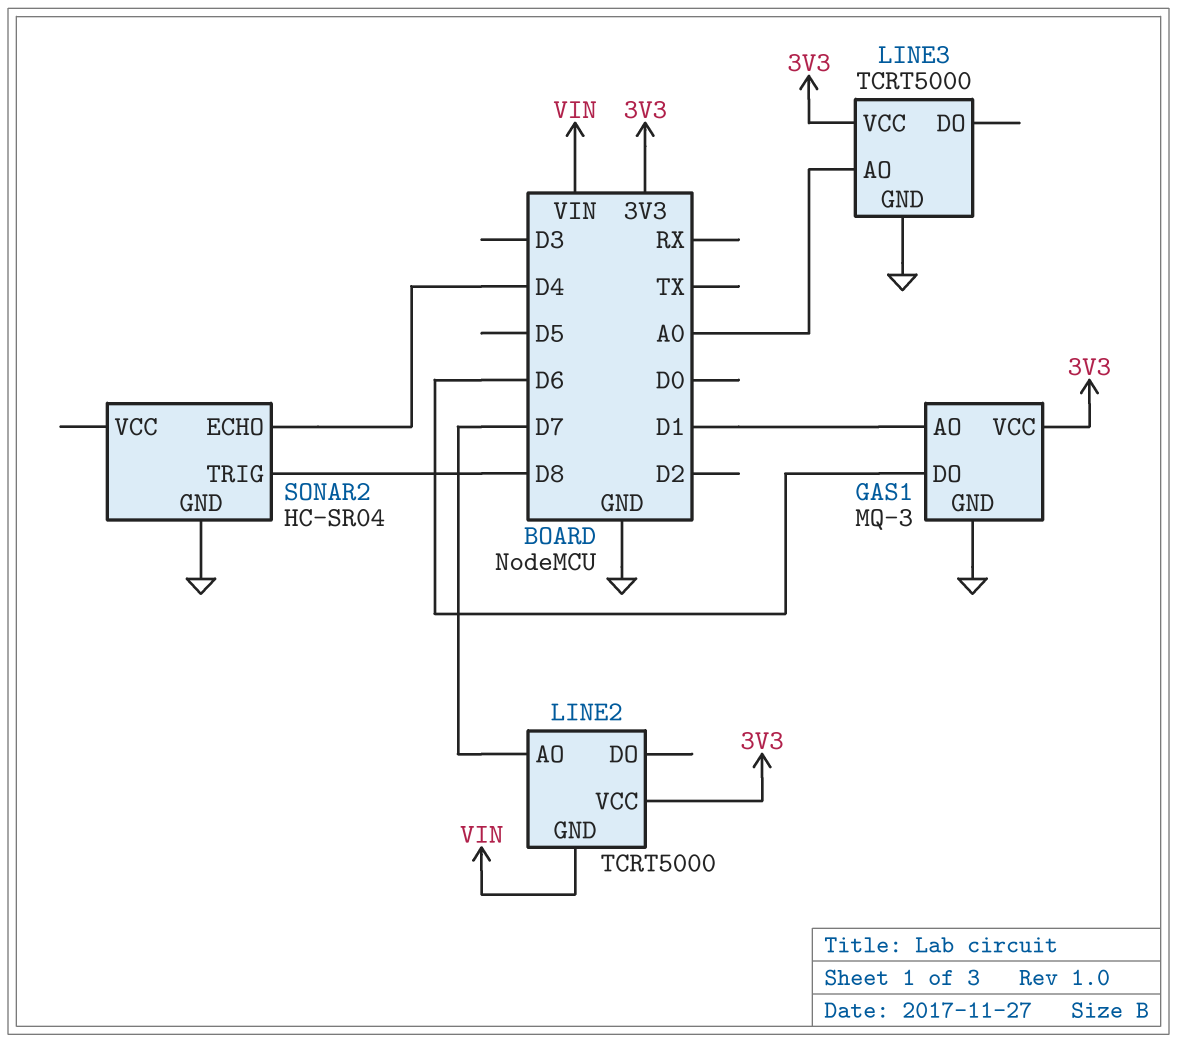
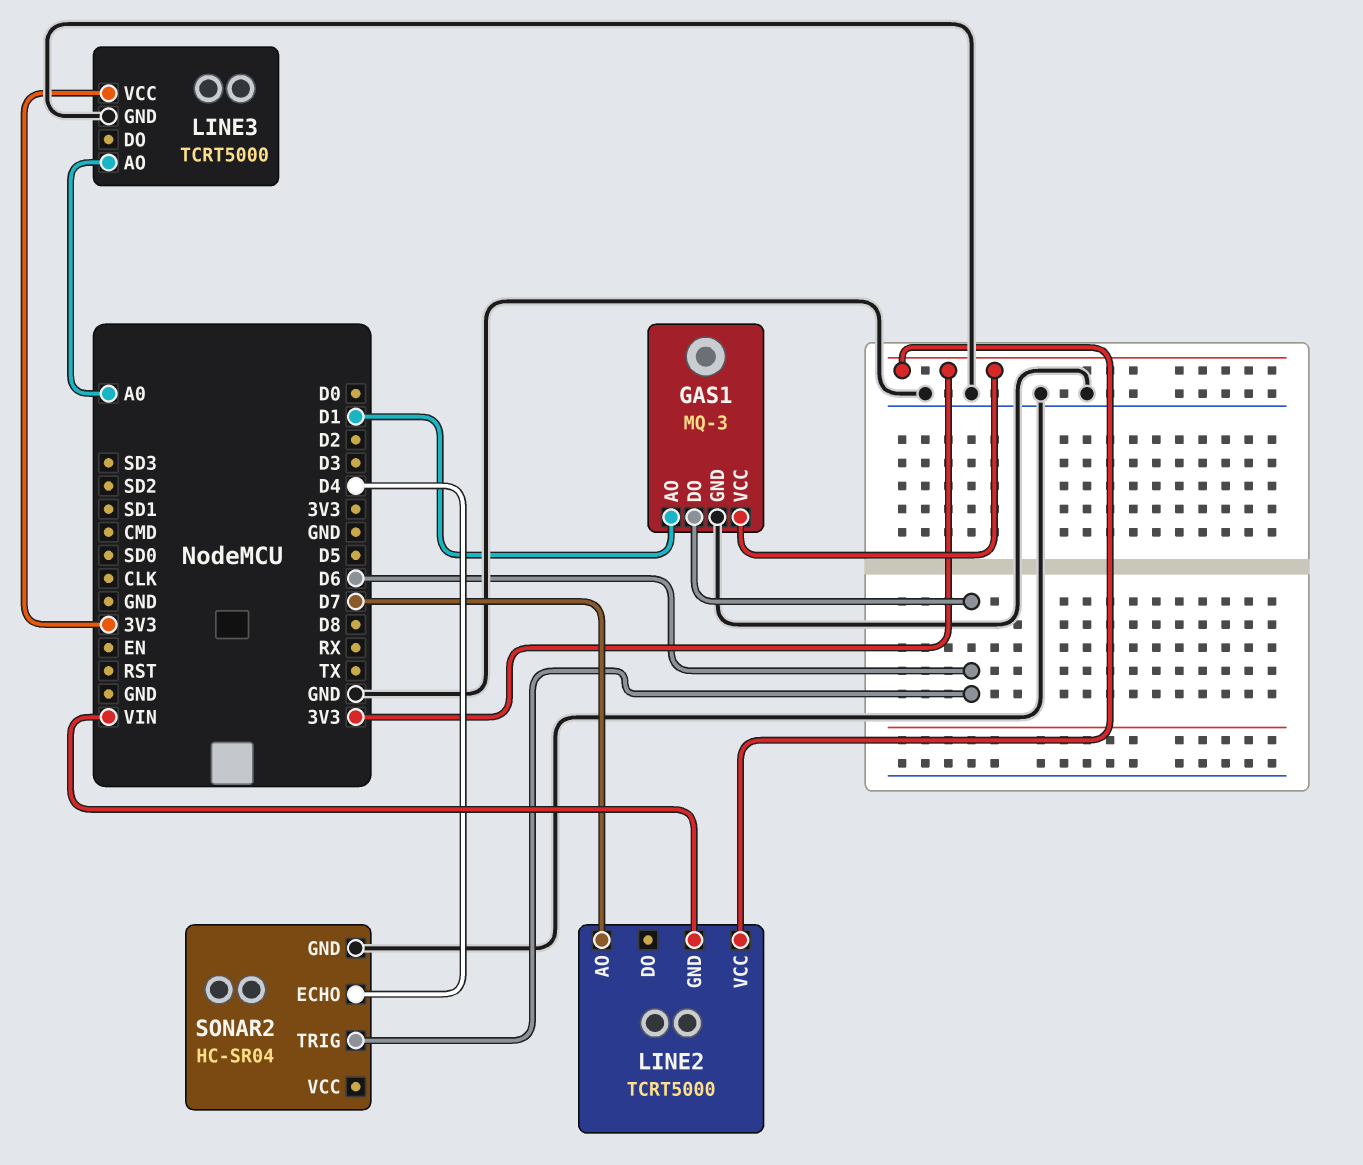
SONAR2 pin TRIG: D8 -> D6

